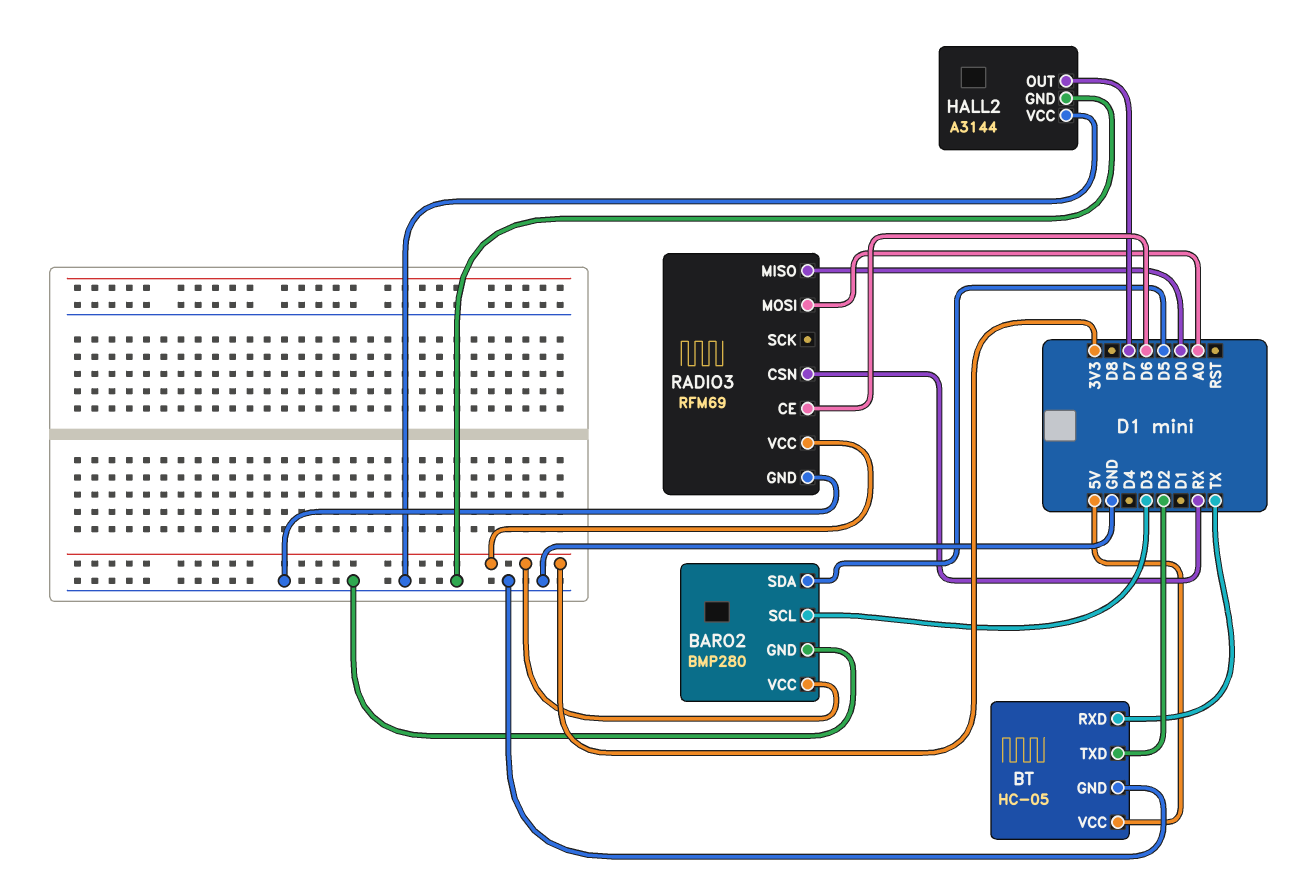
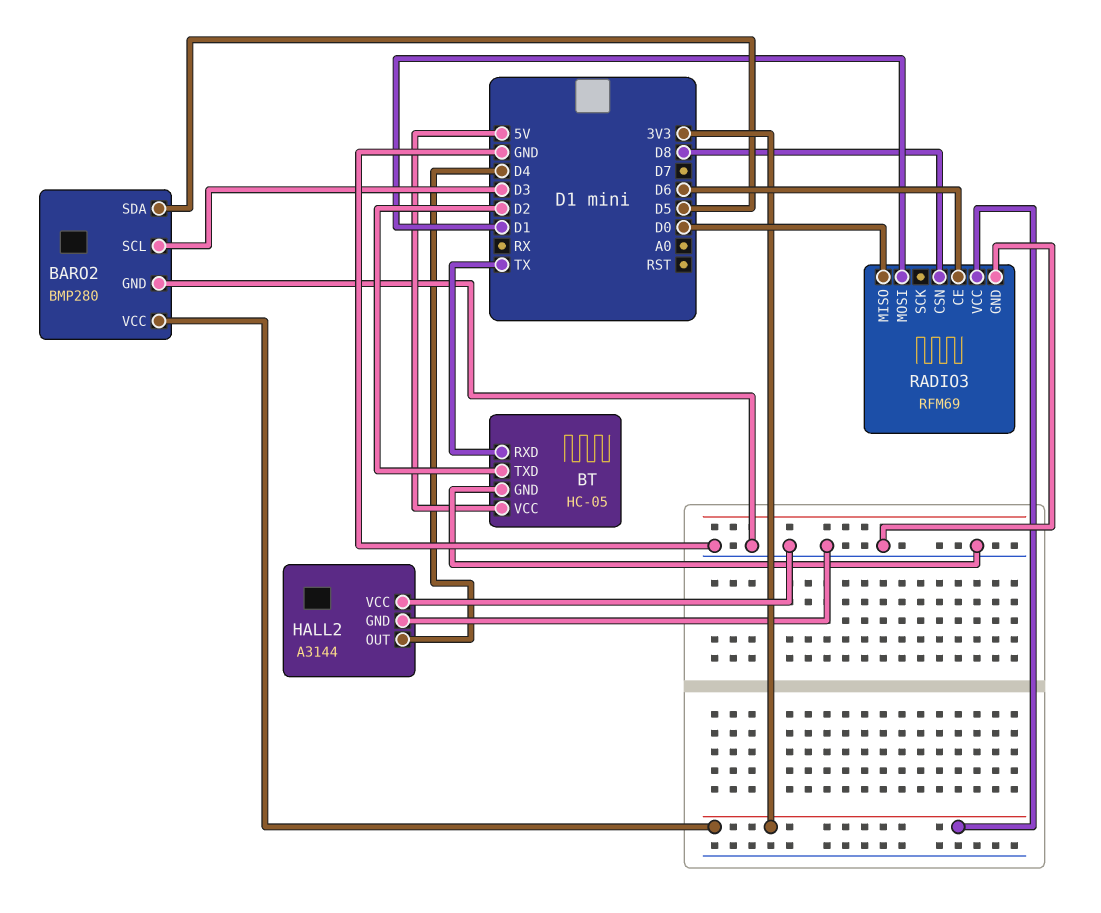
HALL2 pin OUT: D7 -> D4
RADIO3 pin CSN: RX -> D8
RADIO3 pin MOSI: A0 -> D1

